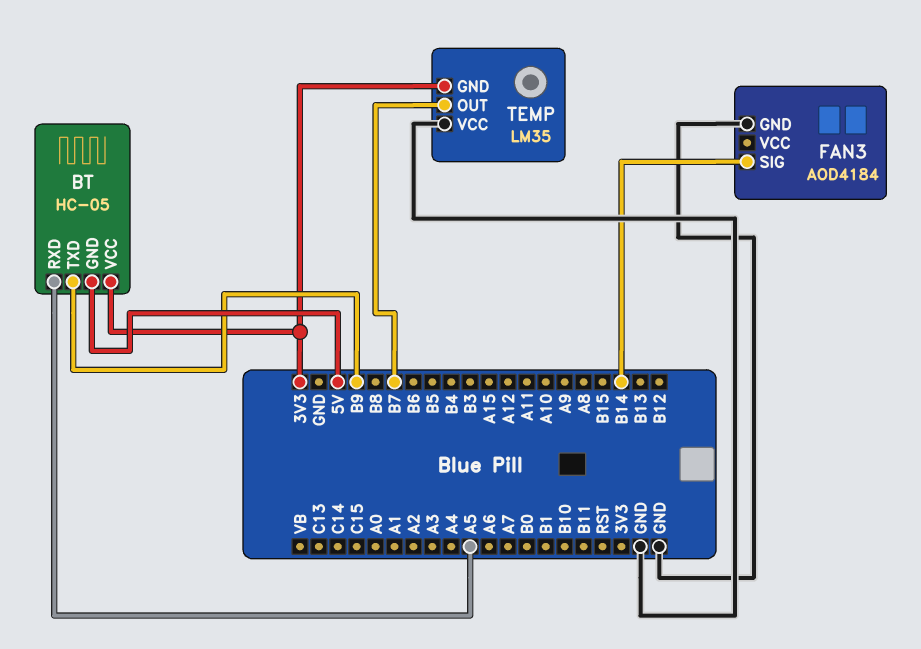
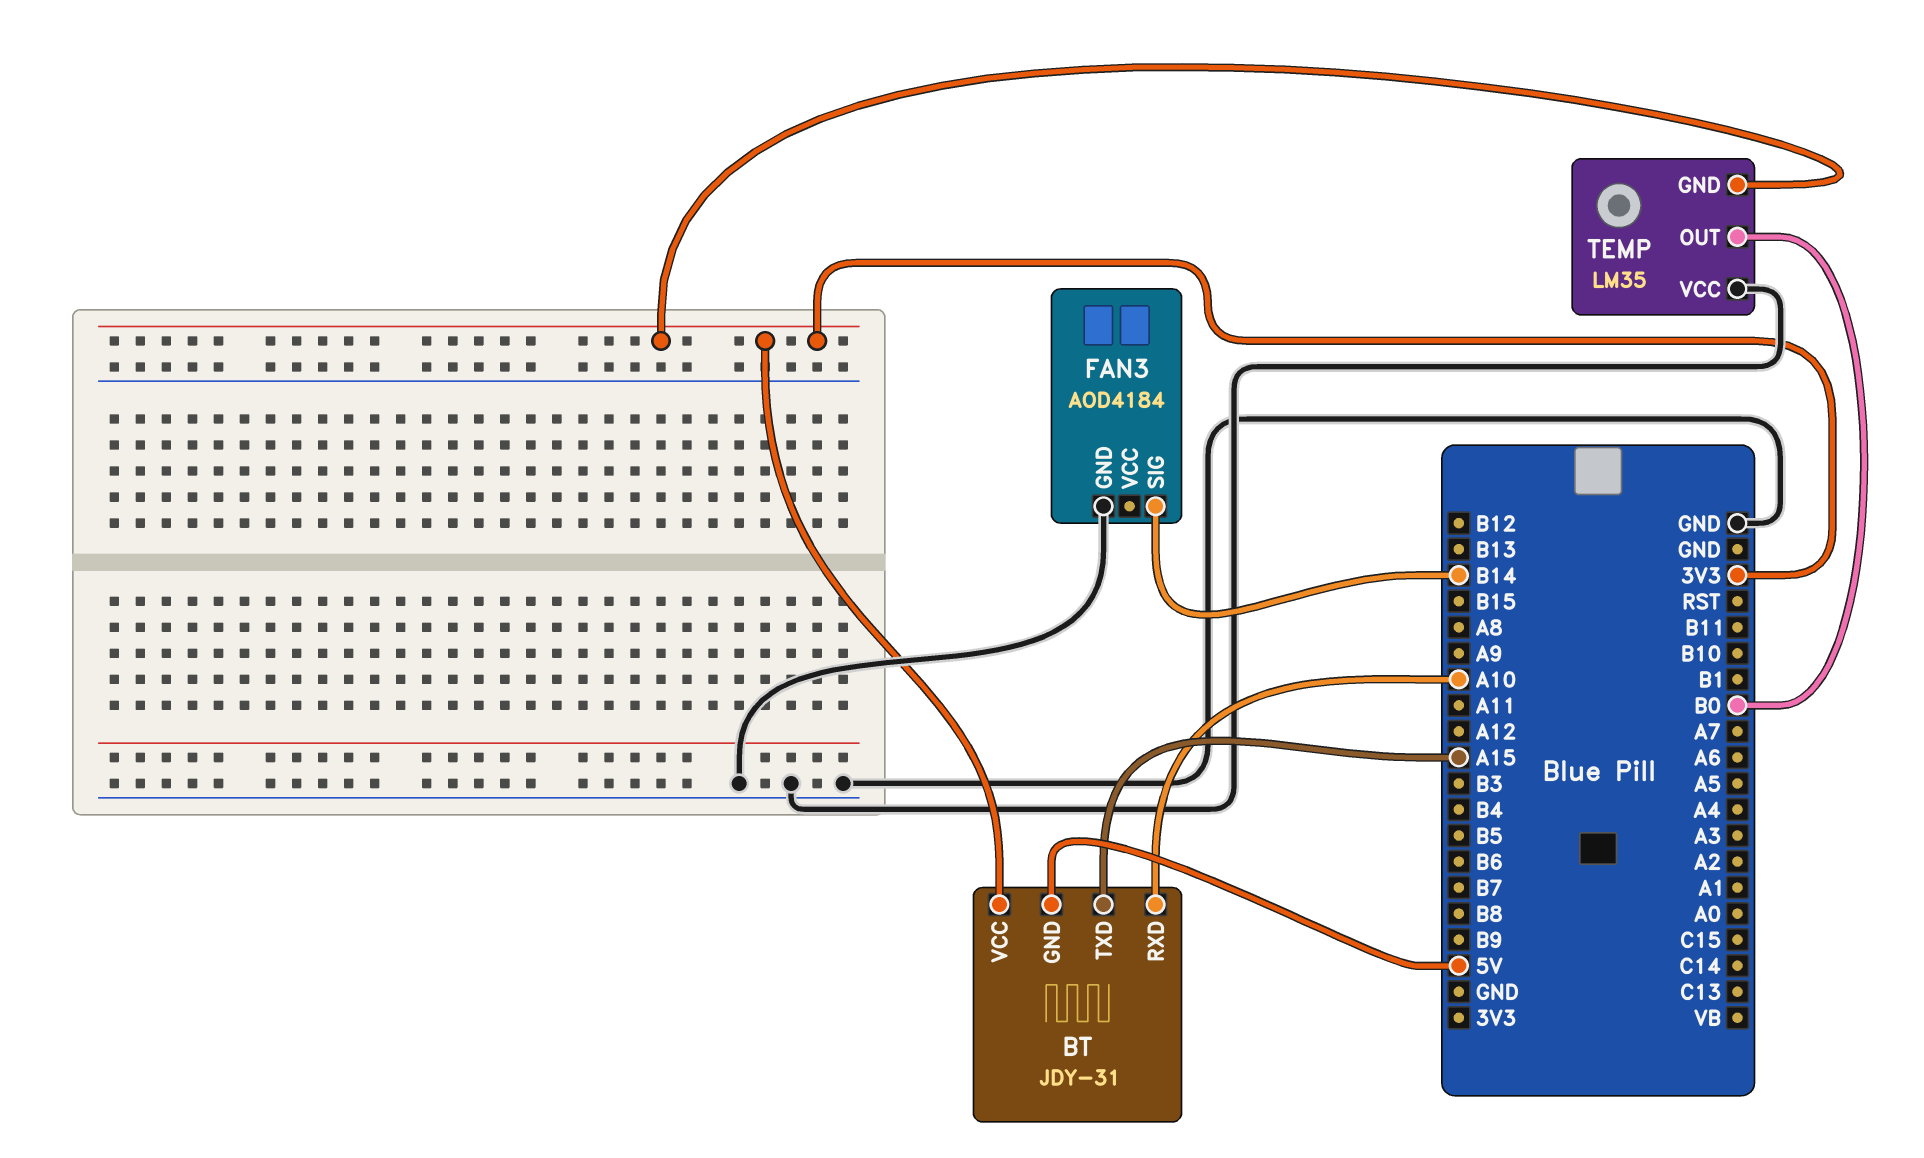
BT: HC-05 -> JDY-31
BT pin RXD: A5 -> A10
BT pin TXD: B9 -> A15
TEMP pin OUT: B7 -> B0

